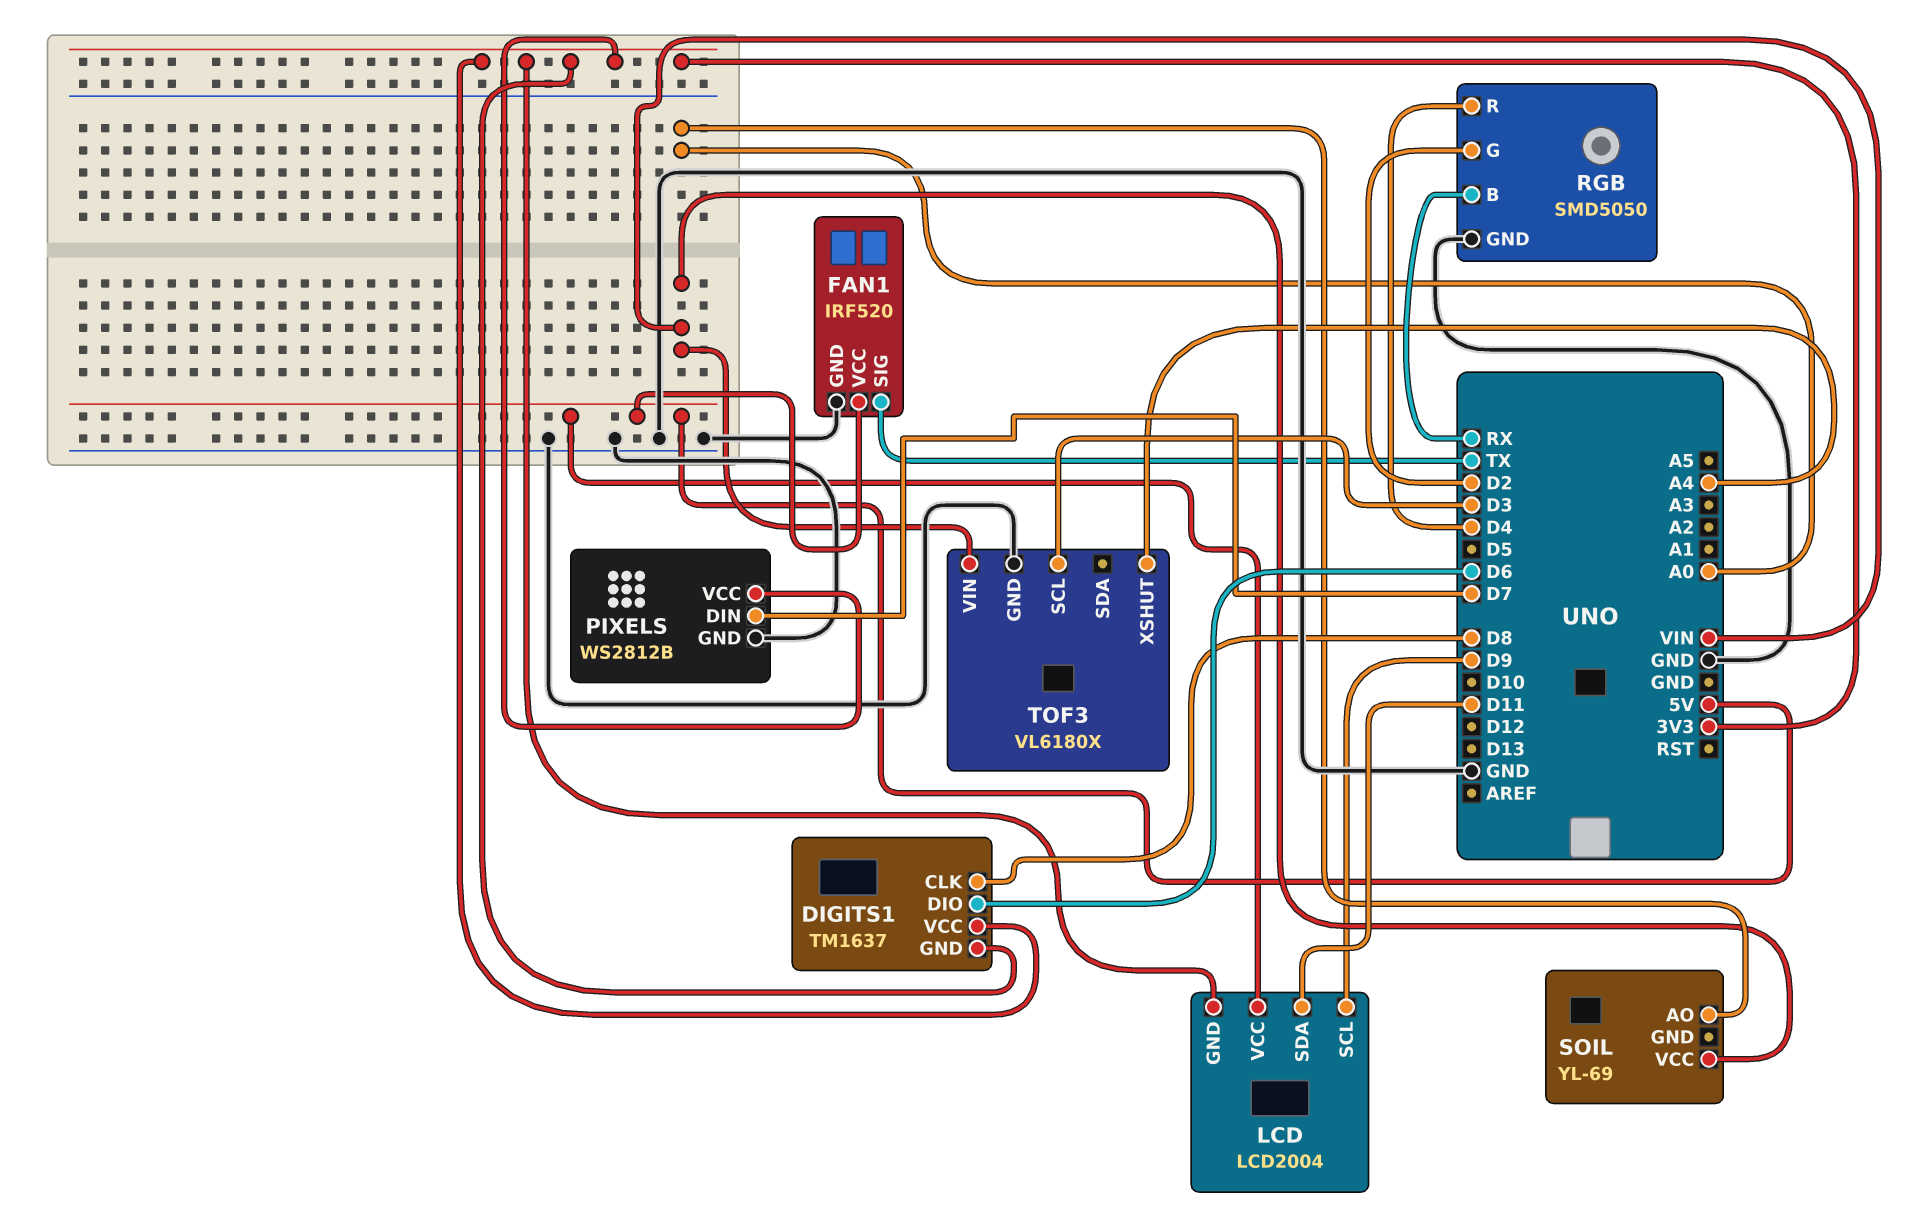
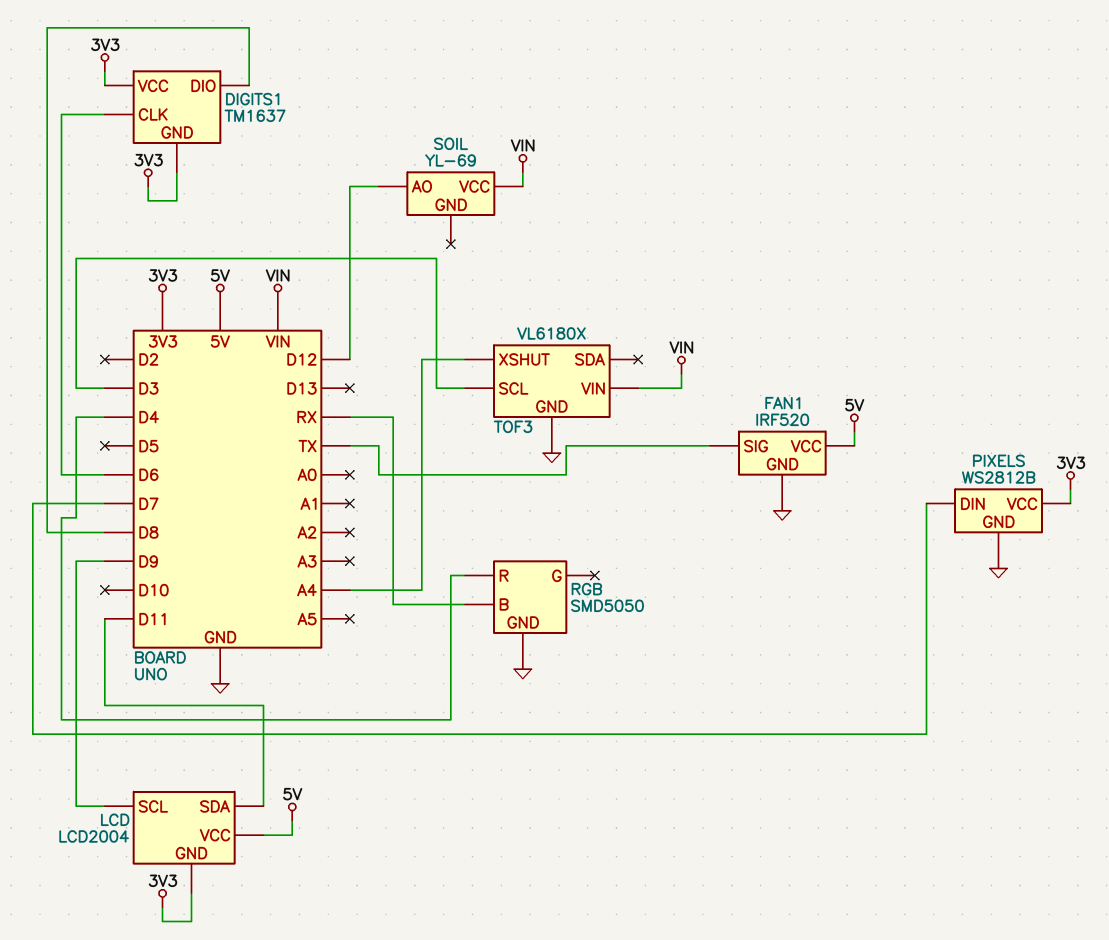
DIGITS1 pin CLK: D8 -> D6
DIGITS1 pin DIO: D6 -> D8
RGB pin G: D2 -> none
SOIL pin AO: A0 -> D12

